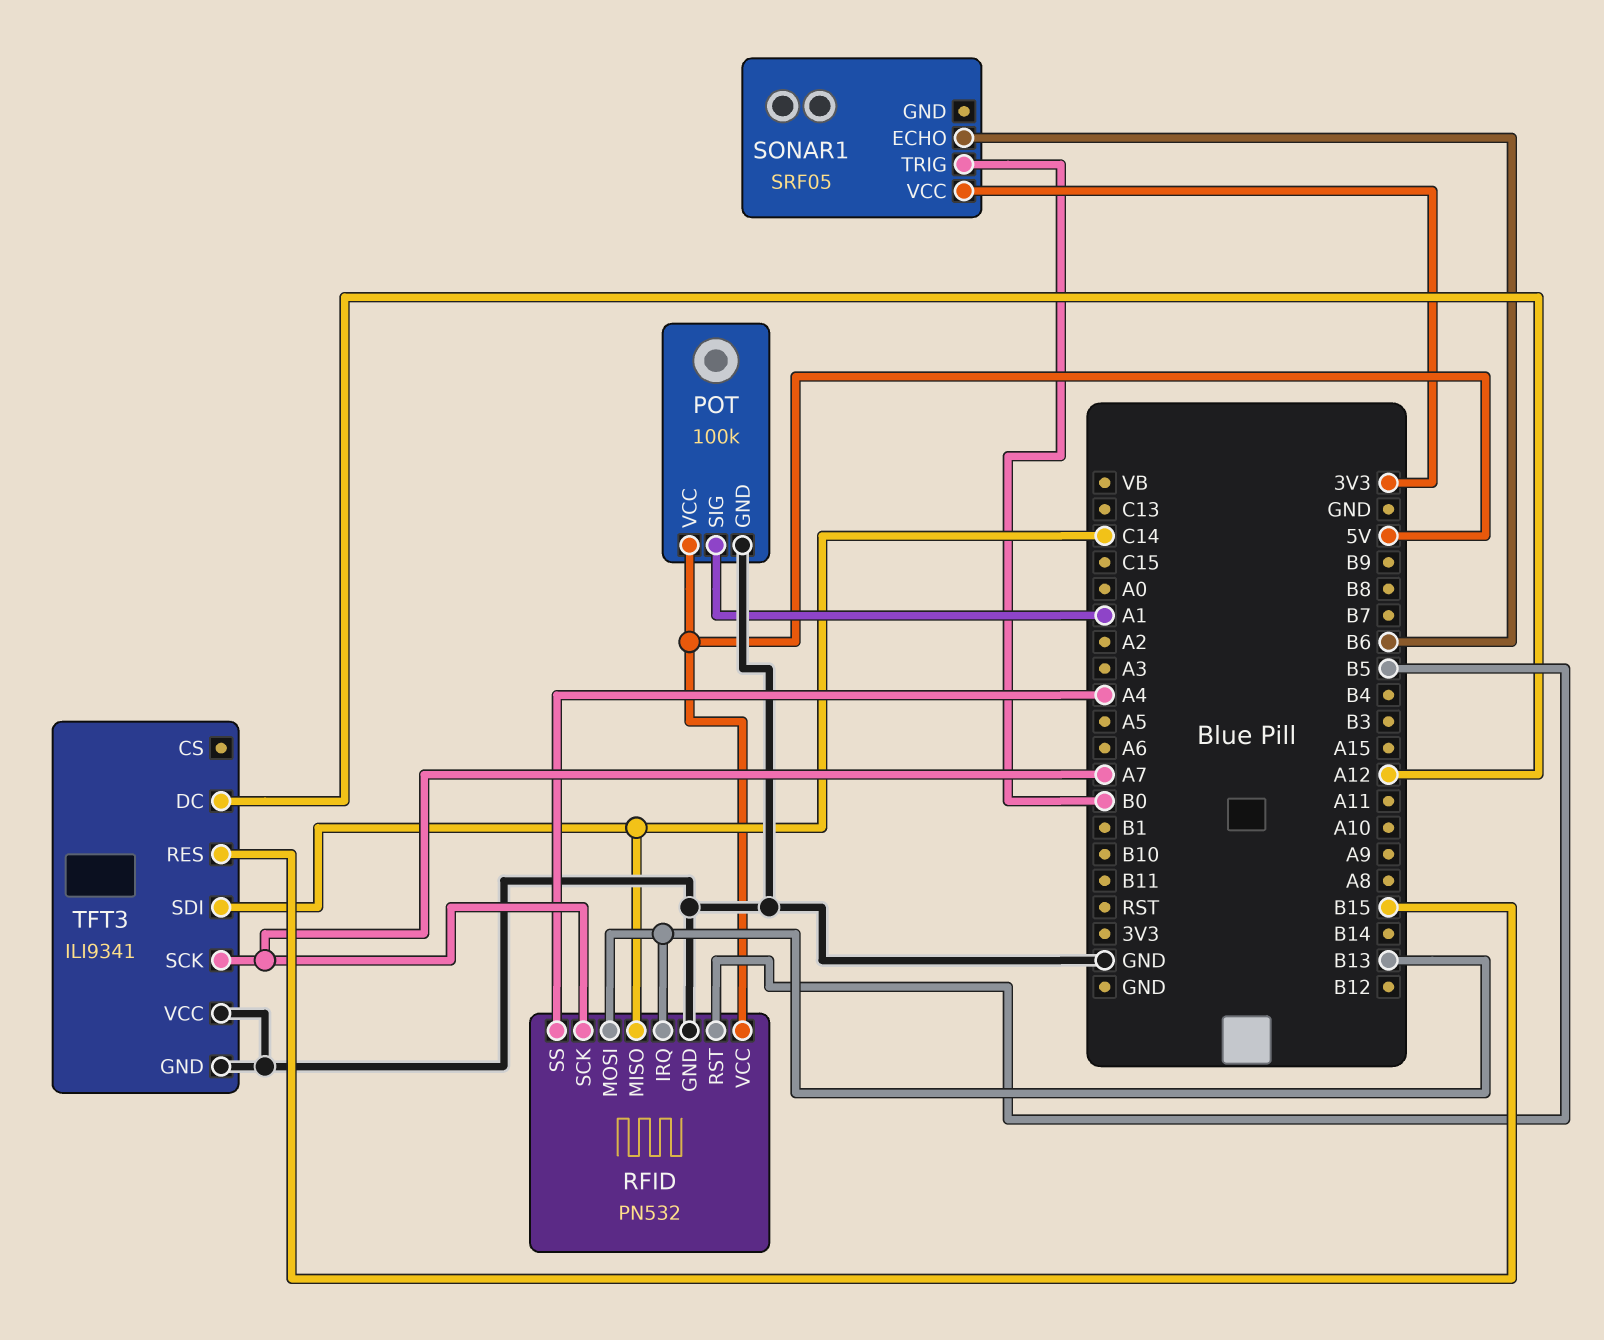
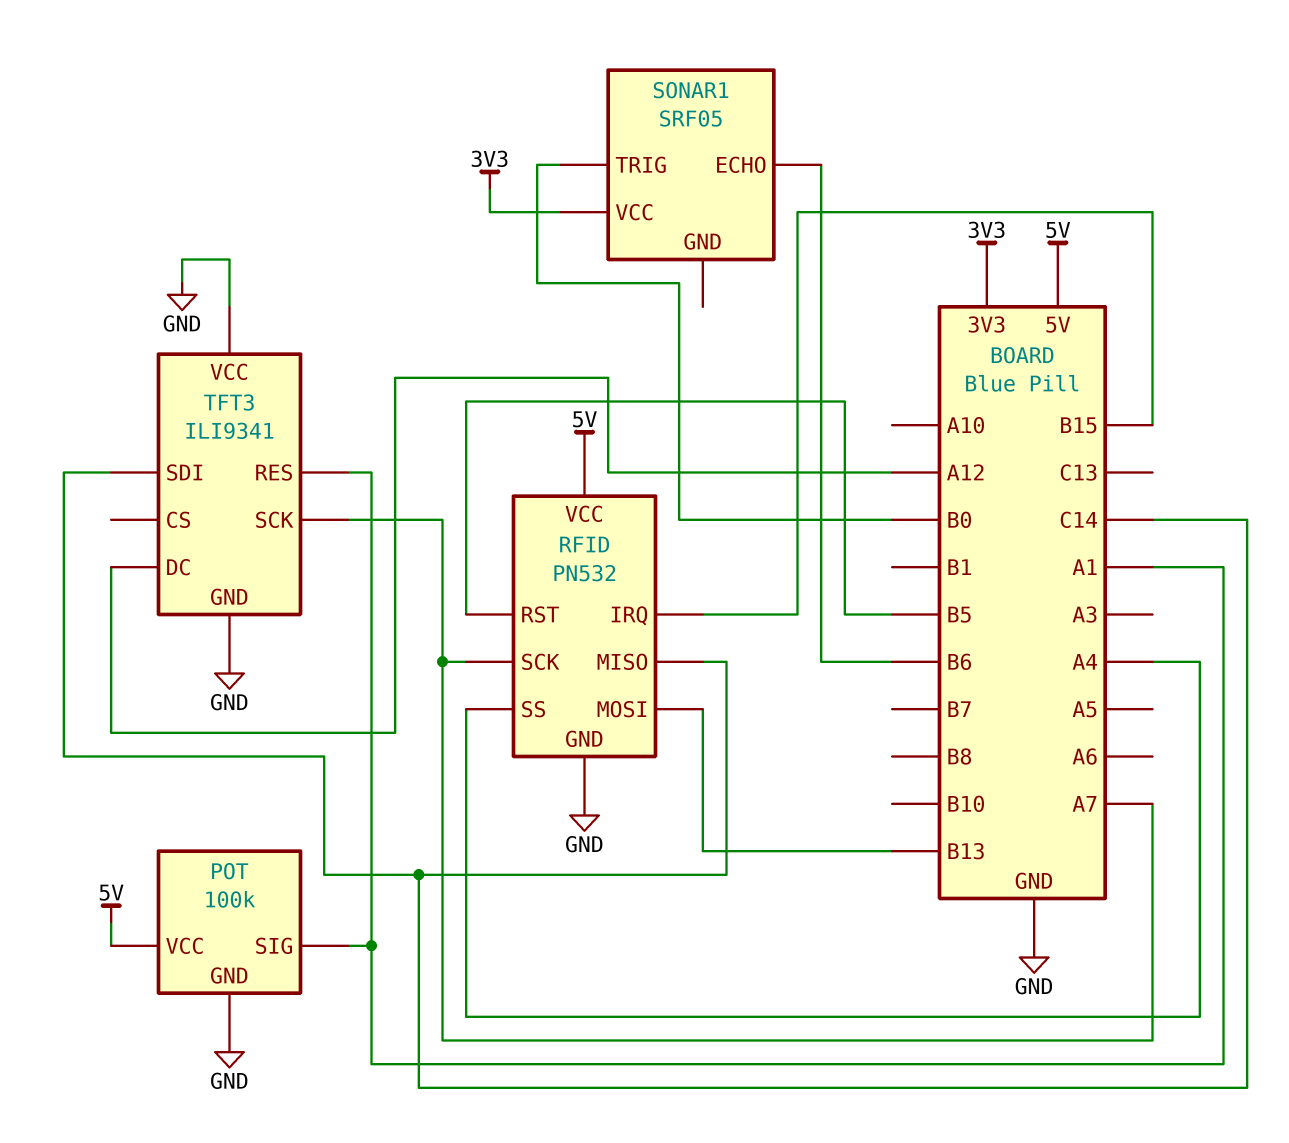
RFID pin IRQ: B13 -> B15
TFT3 pin RES: B15 -> A1

